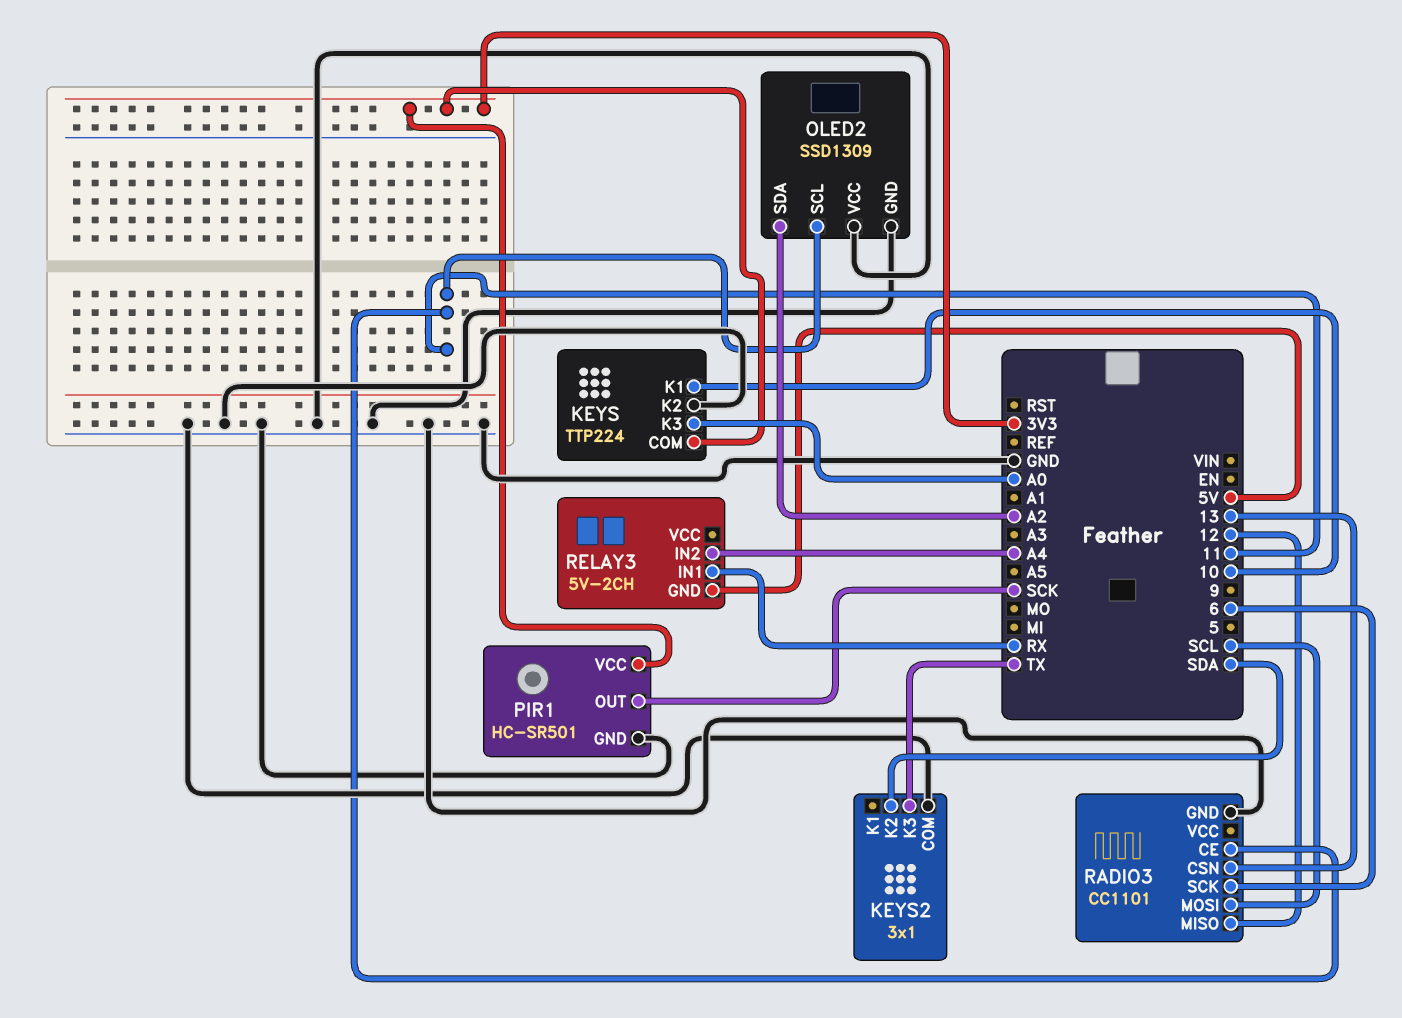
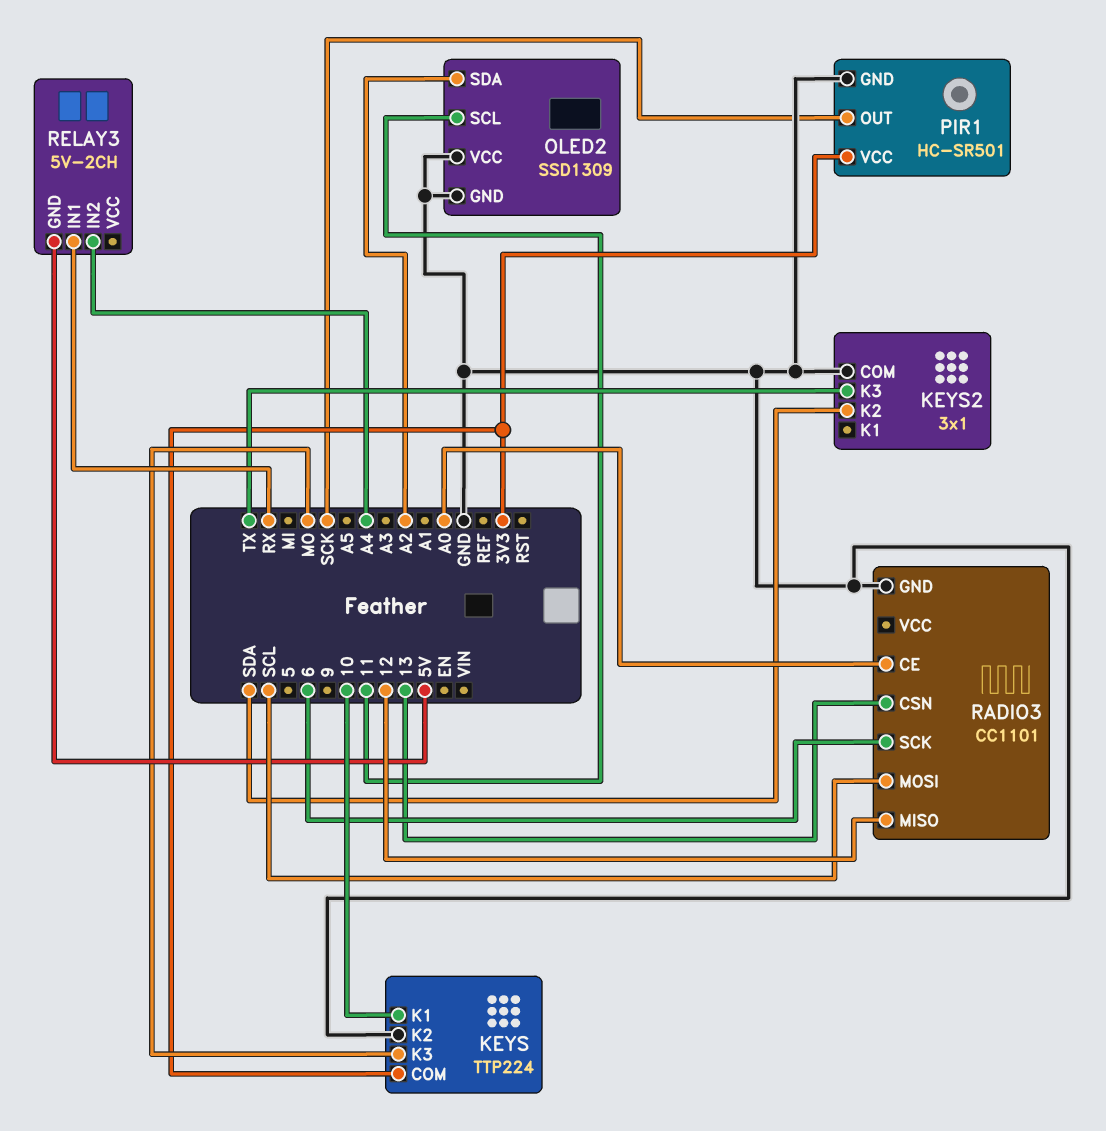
KEYS pin K3: A0 -> MO
RADIO3 pin CE: 11 -> A0

